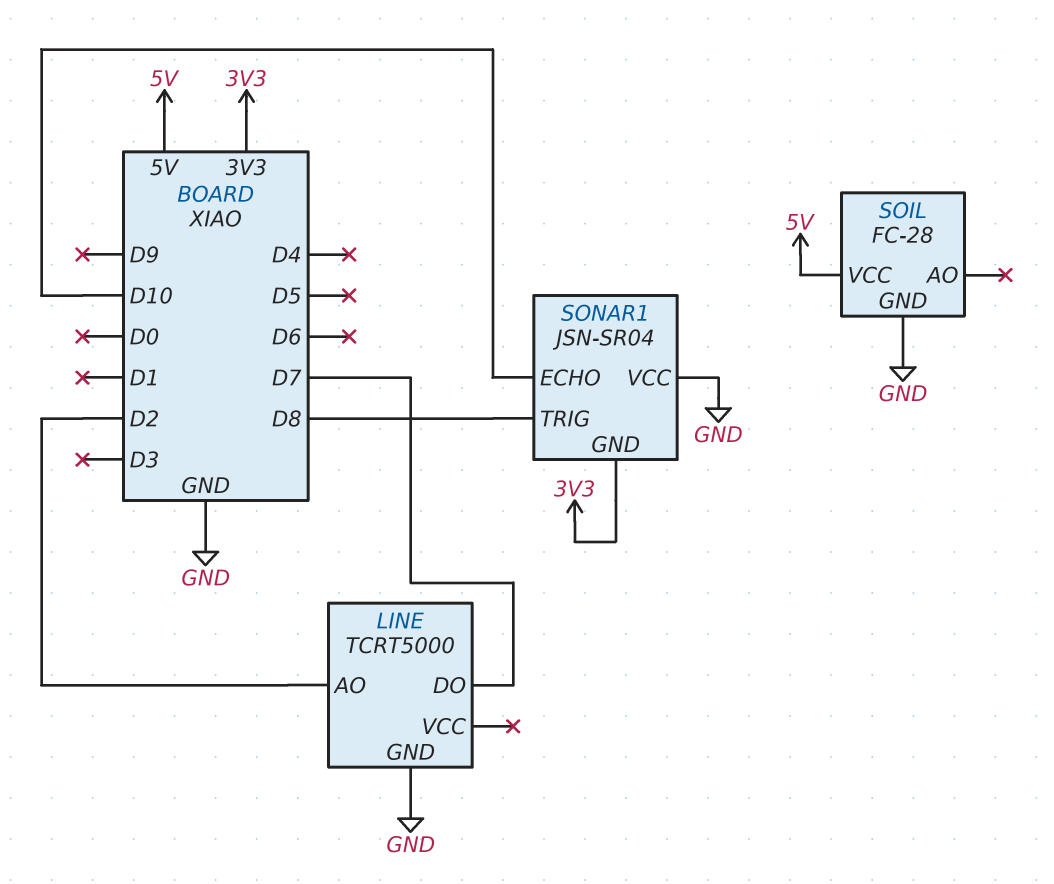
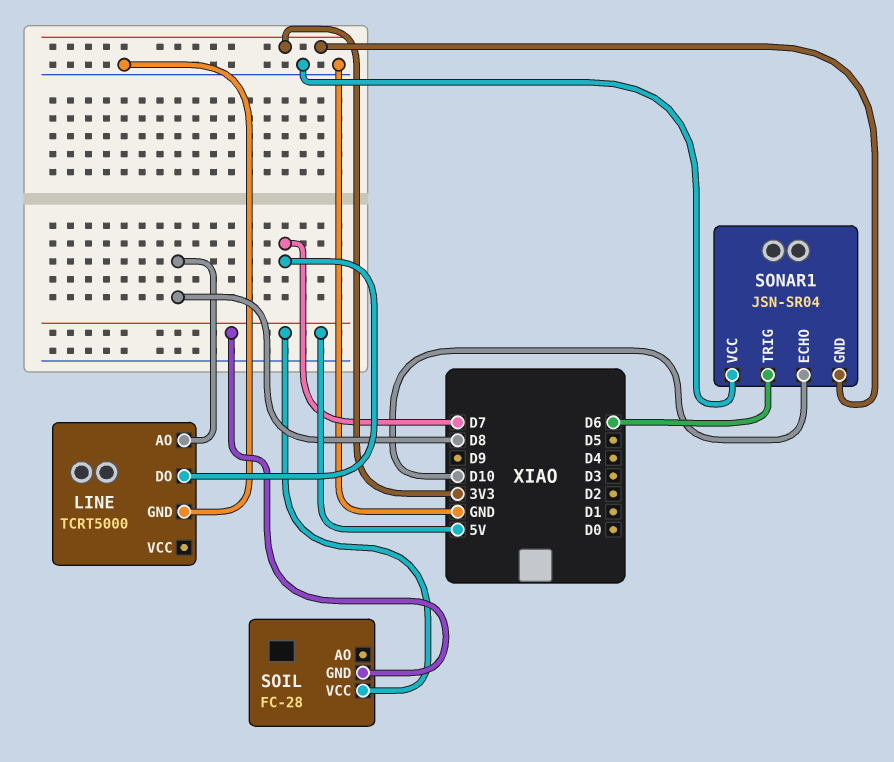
LINE pin AO: D2 -> D8
SOIL pin GND: GND -> 5V
SONAR1 pin TRIG: D8 -> D6

